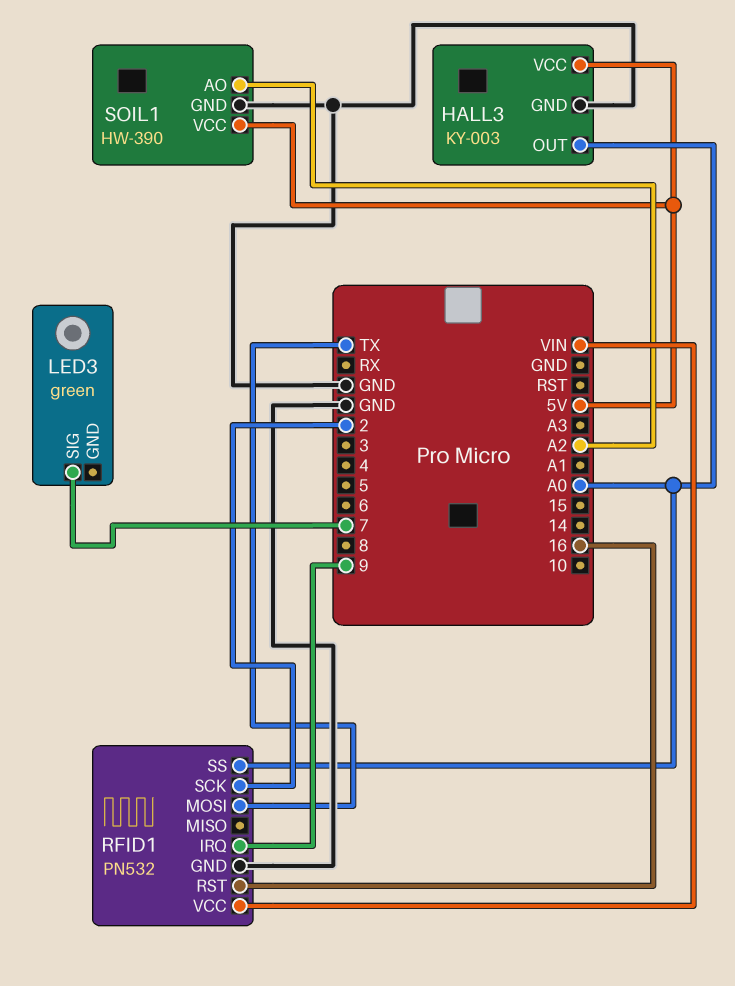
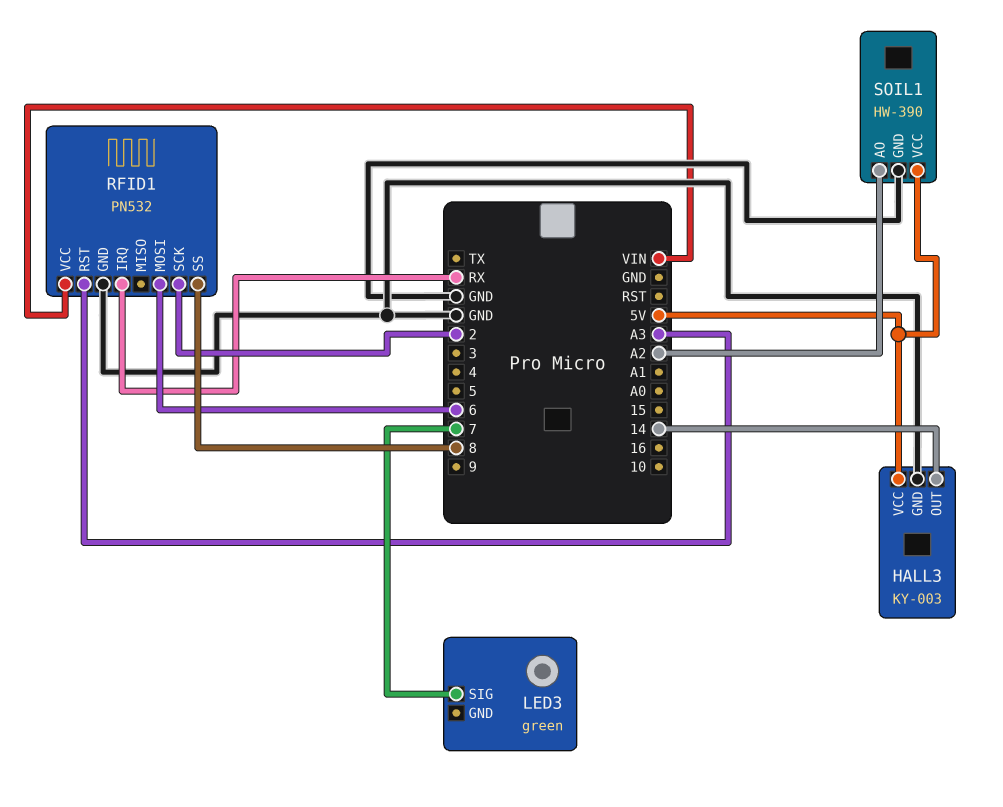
HALL3 pin OUT: A0 -> 14
RFID1 pin IRQ: 9 -> RX
RFID1 pin MOSI: TX -> 6
RFID1 pin RST: 16 -> A3
RFID1 pin SS: A0 -> 8

